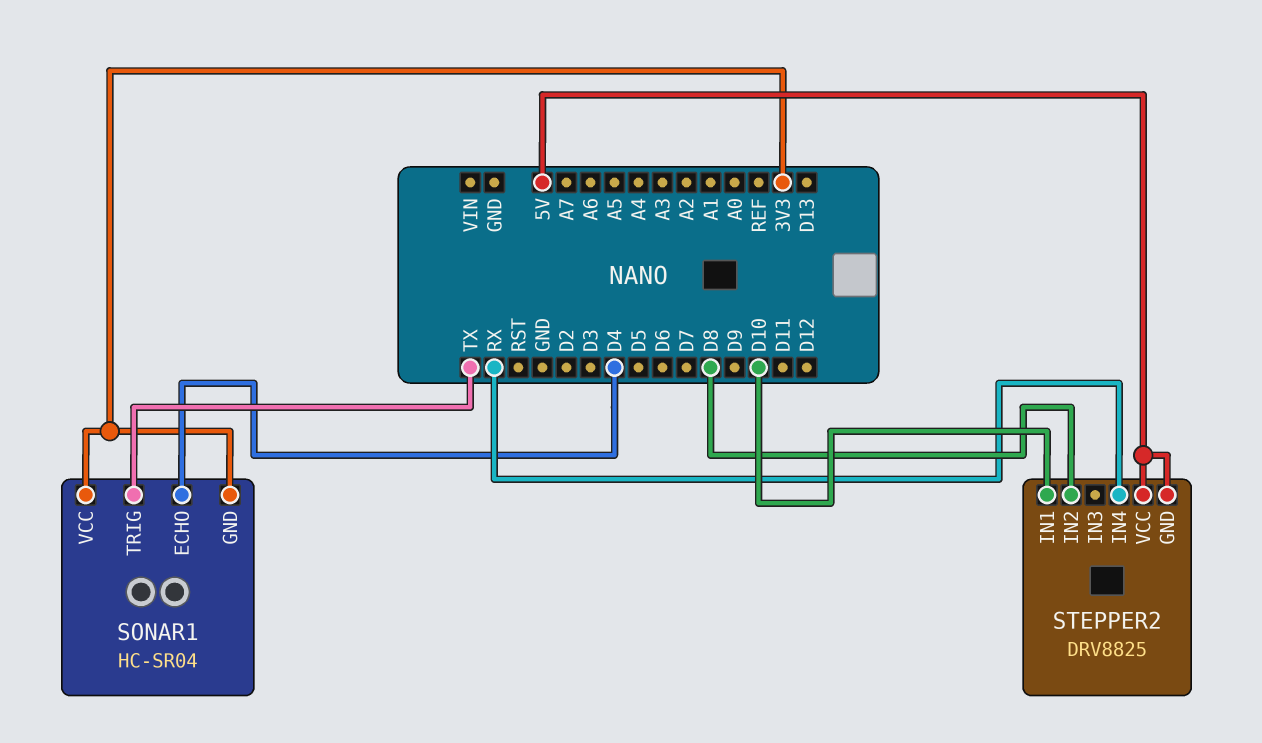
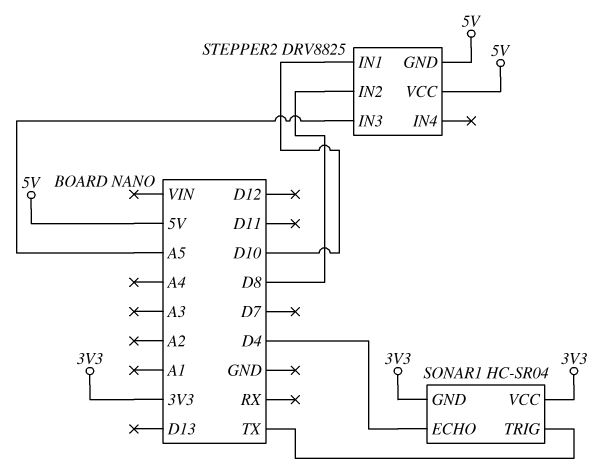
STEPPER2 pin IN3: none -> A5
STEPPER2 pin IN4: RX -> none

